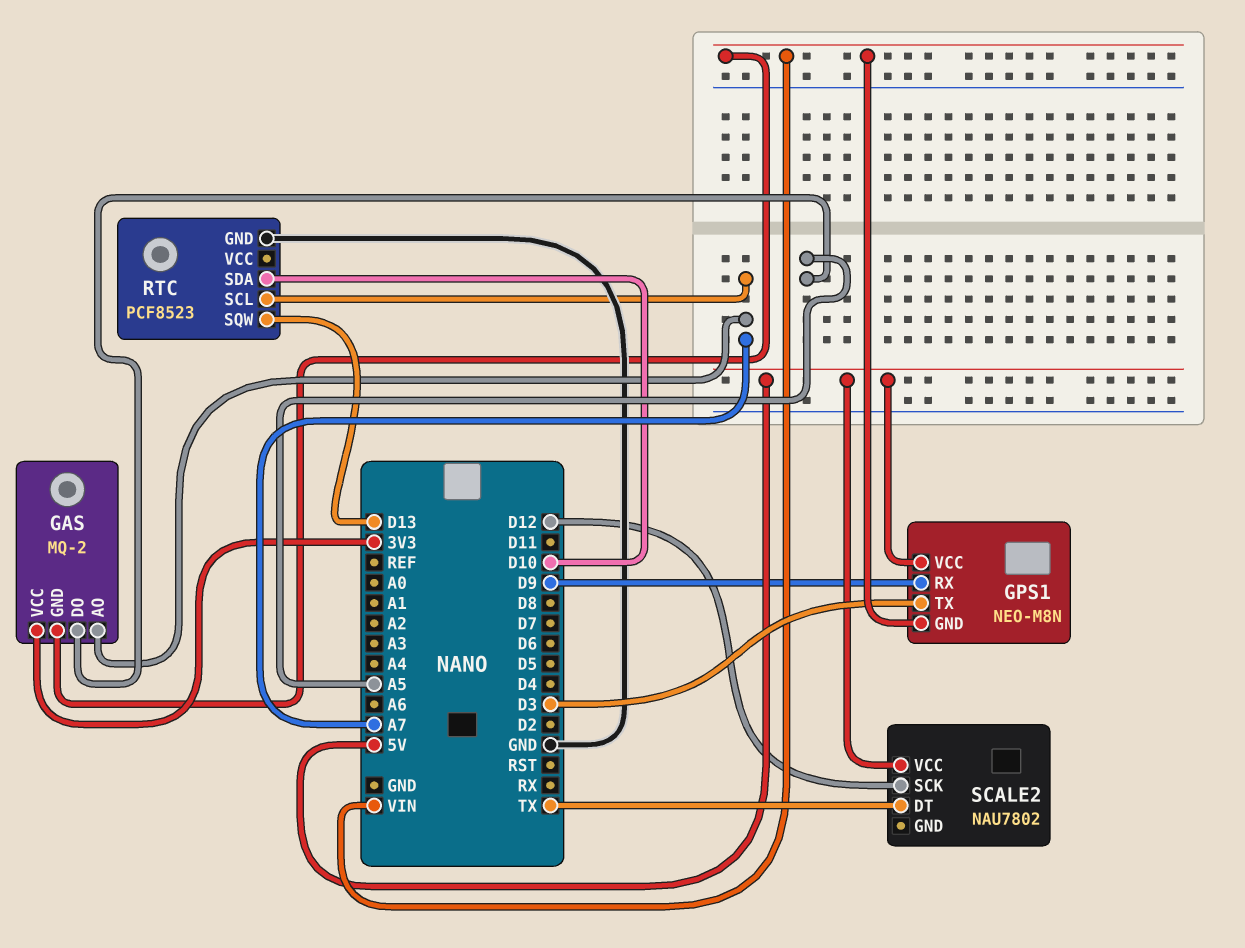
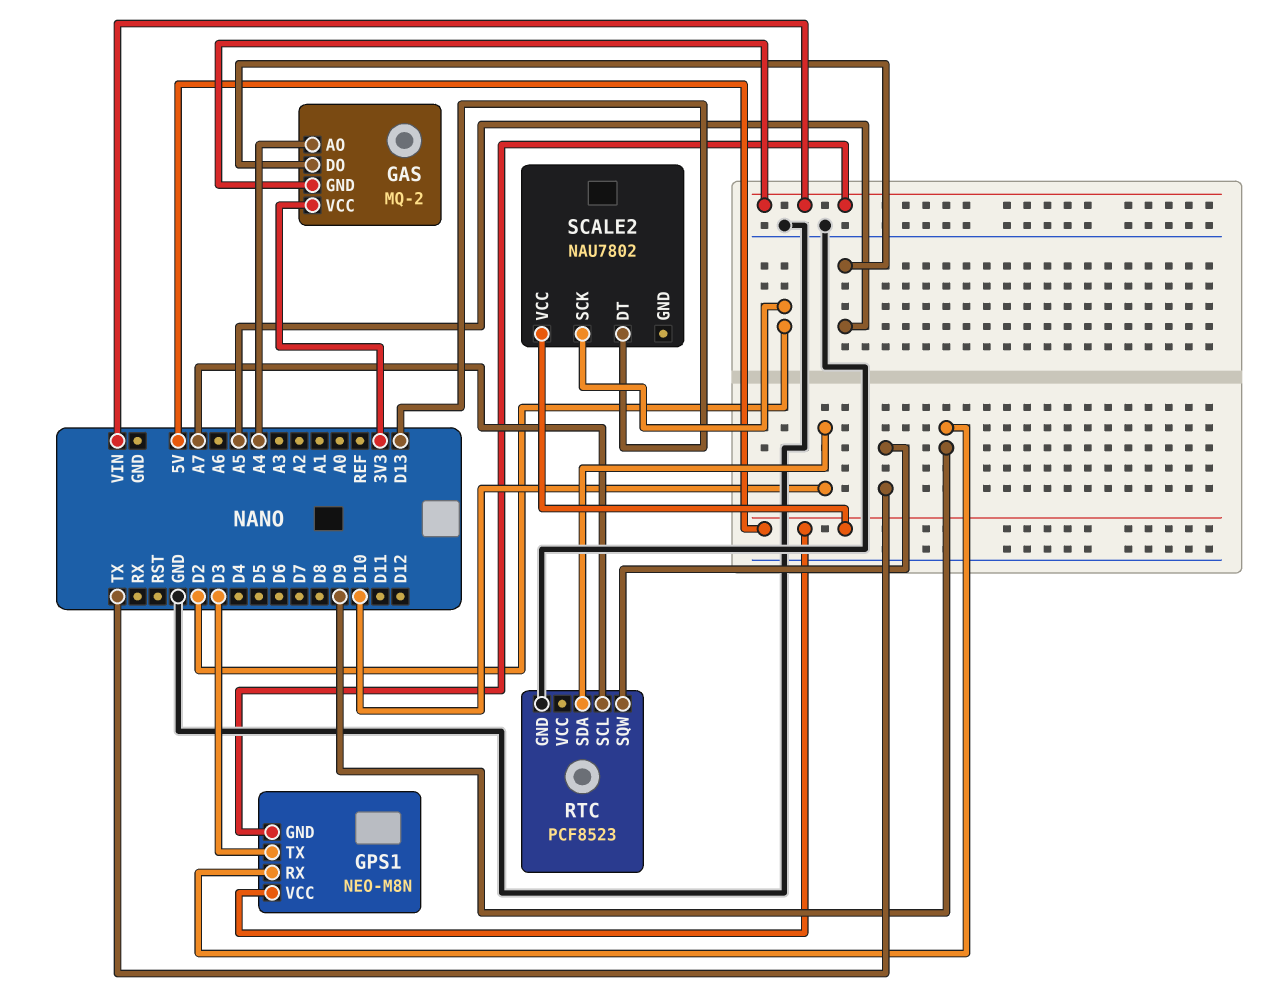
GAS pin AO: A7 -> A4
RTC pin SQW: D13 -> TX
SCALE2 pin DT: TX -> D13
SCALE2 pin SCK: D12 -> D2

